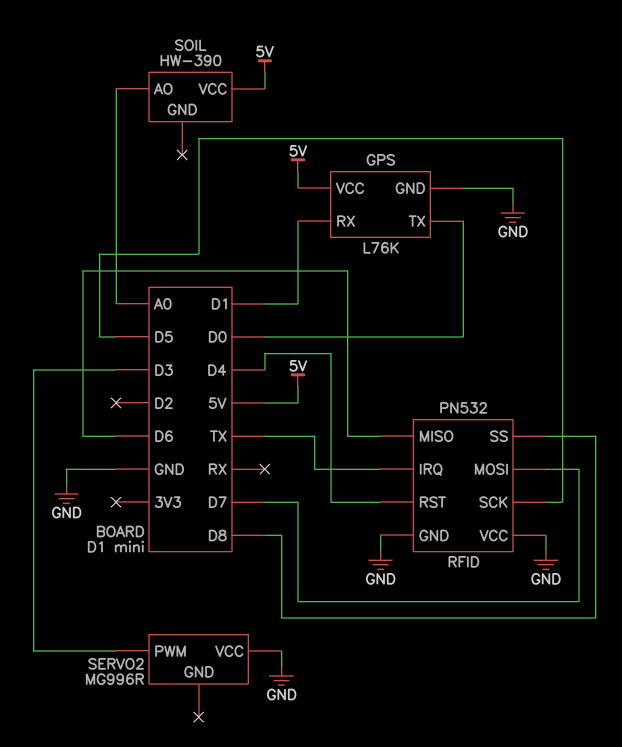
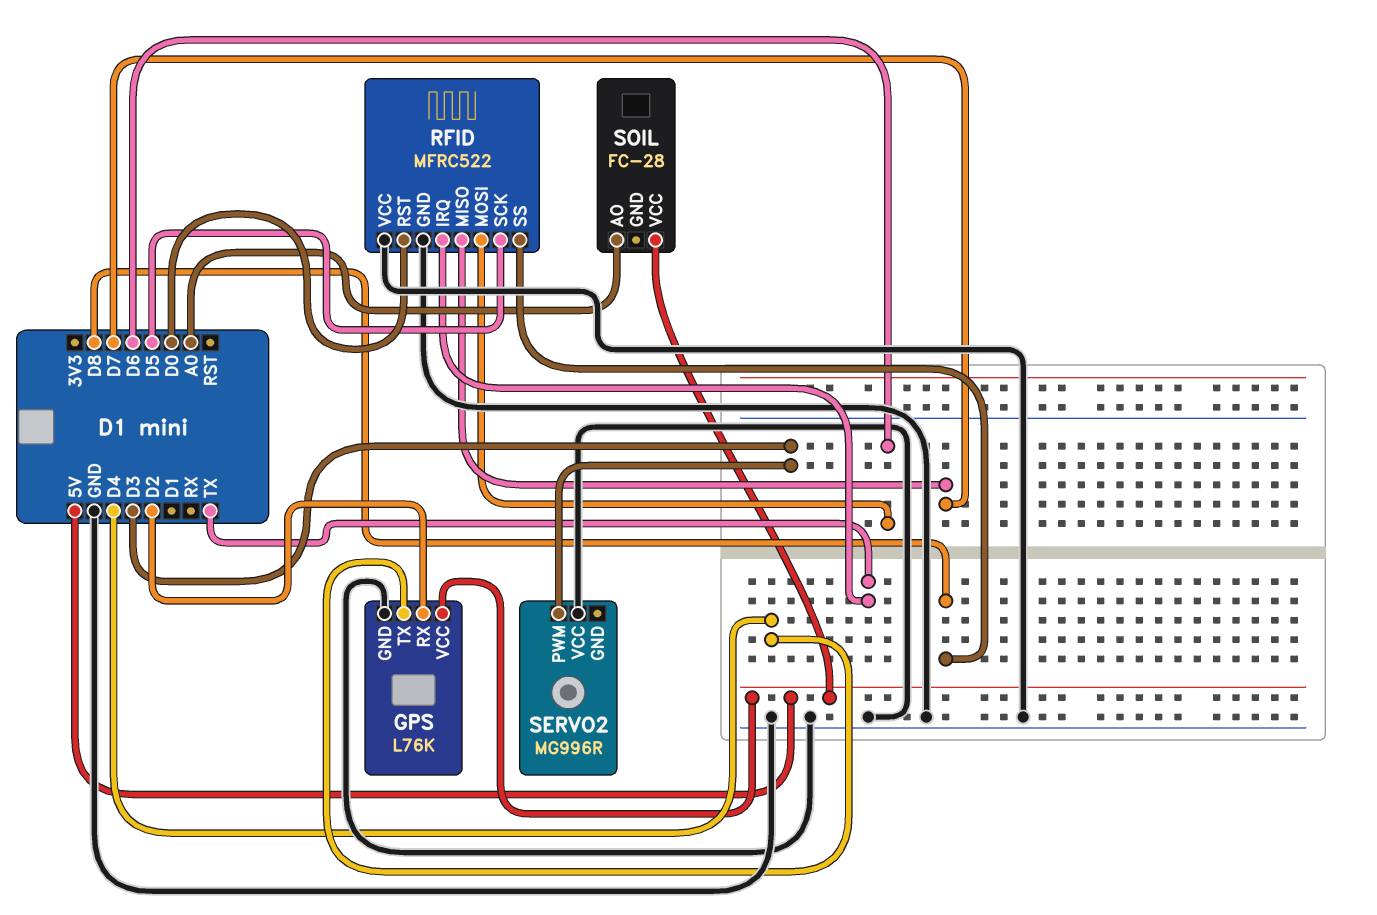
GPS pin RX: D1 -> D2
GPS pin TX: D0 -> D4
RFID: PN532 -> MFRC522
RFID pin MISO: D6 -> D7
RFID pin MOSI: D7 -> D6
RFID pin RST: D4 -> D0
SOIL: HW-390 -> FC-28

